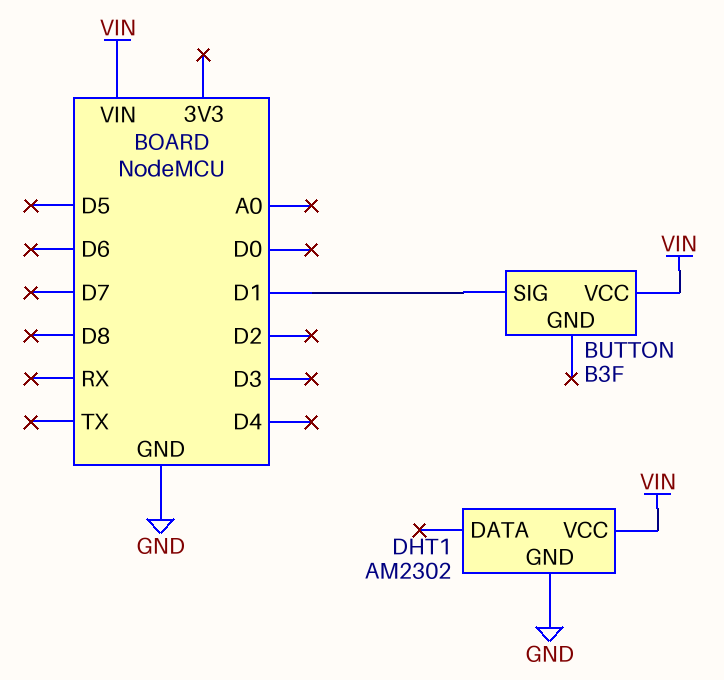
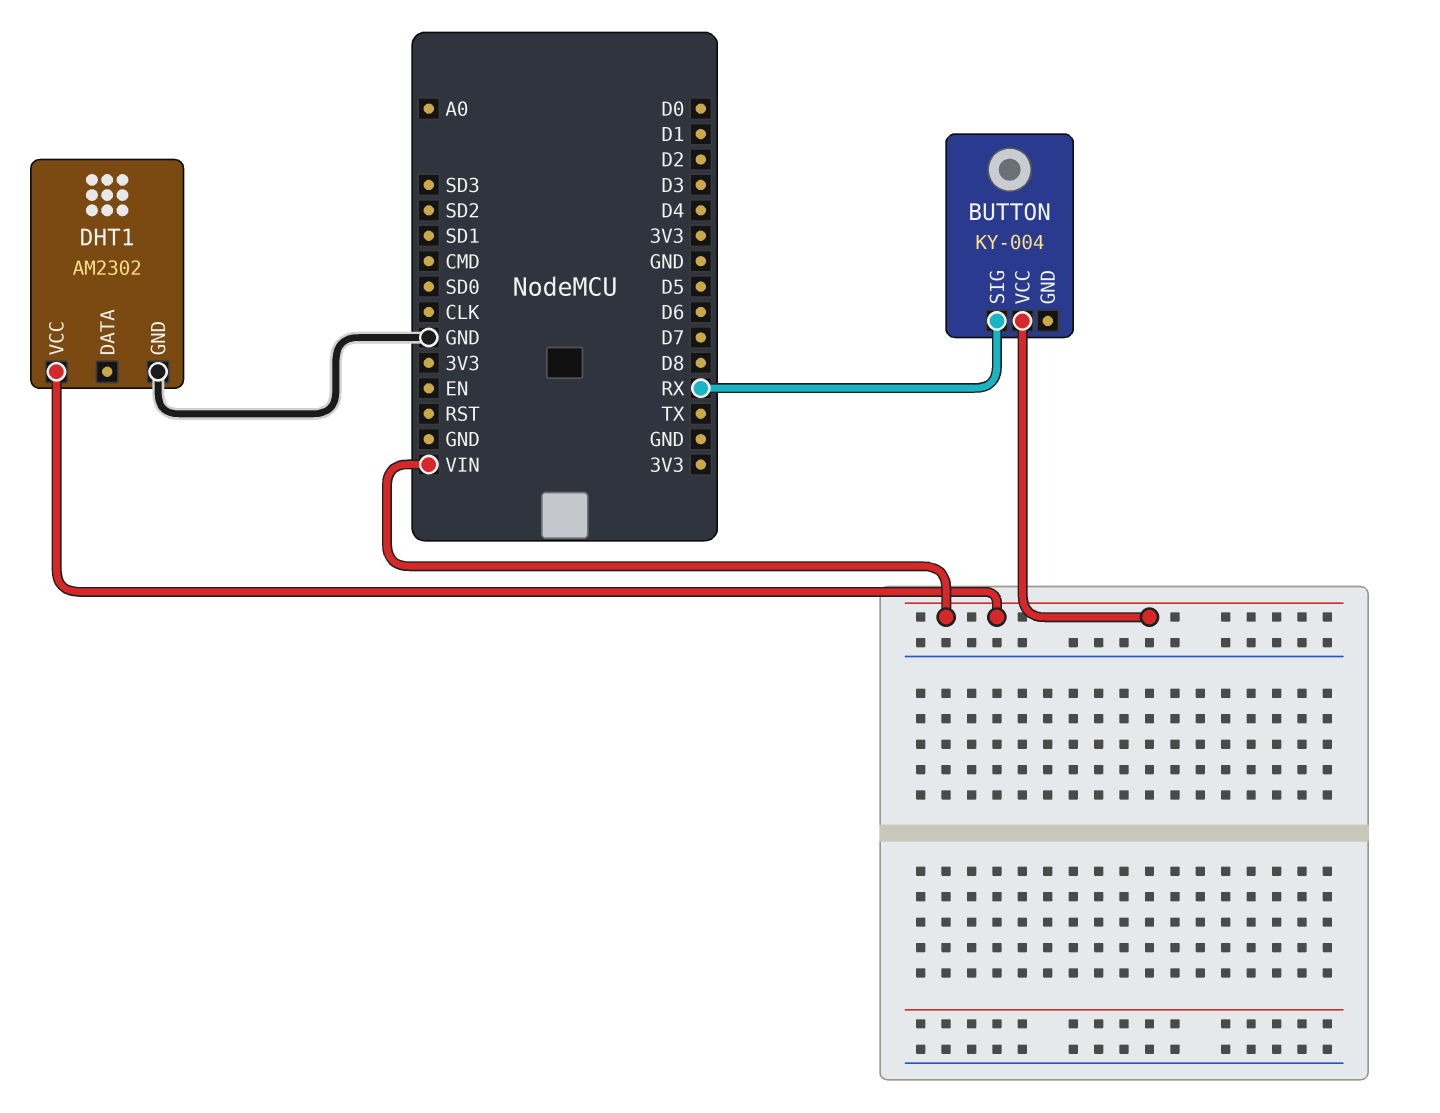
BUTTON: B3F -> KY-004
BUTTON pin SIG: D1 -> RX

